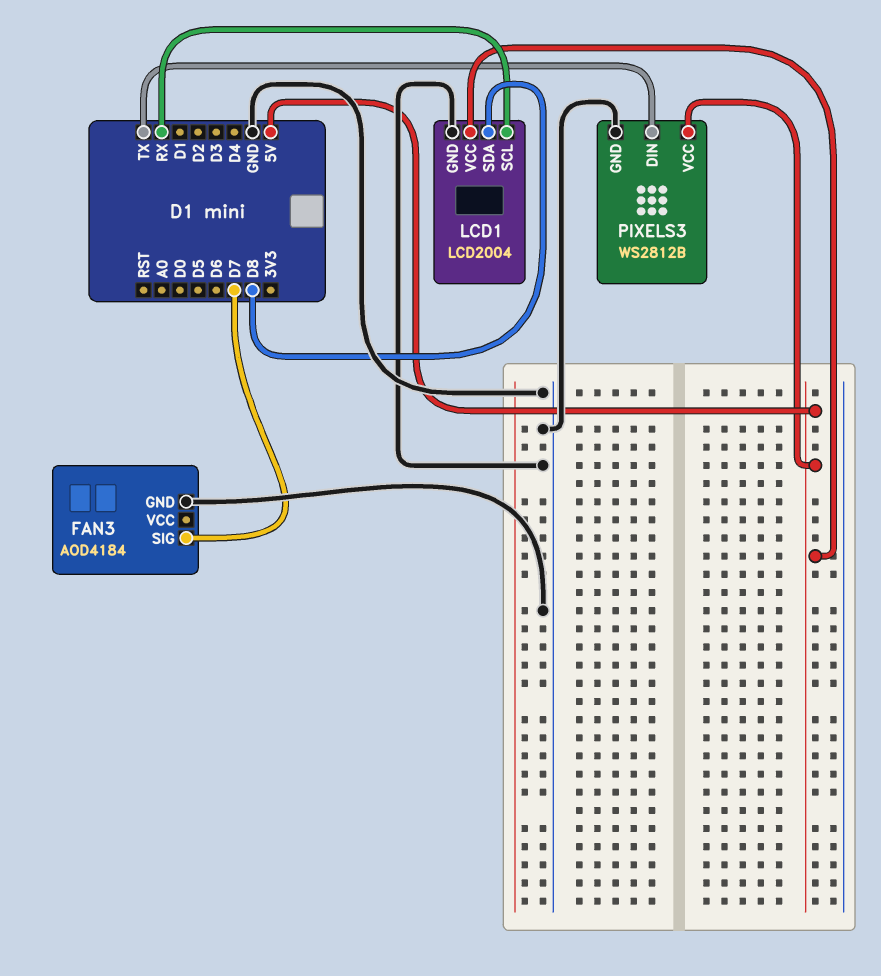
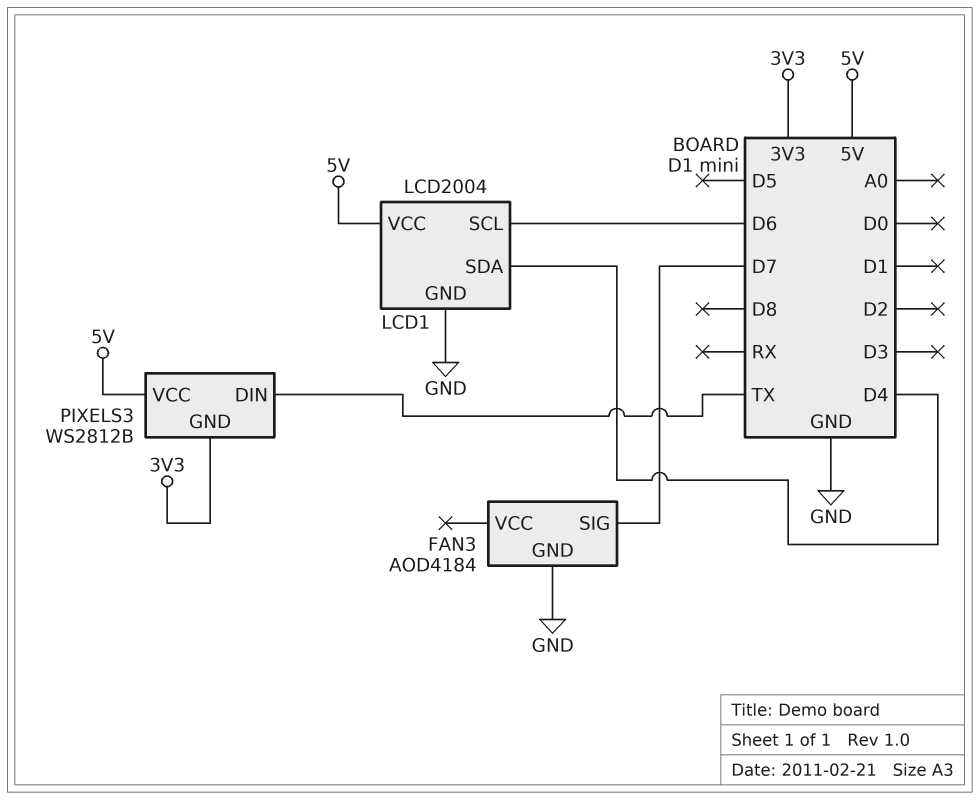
LCD1 pin SCL: RX -> D6
LCD1 pin SDA: D8 -> D4
PIXELS3 pin GND: GND -> 3V3

